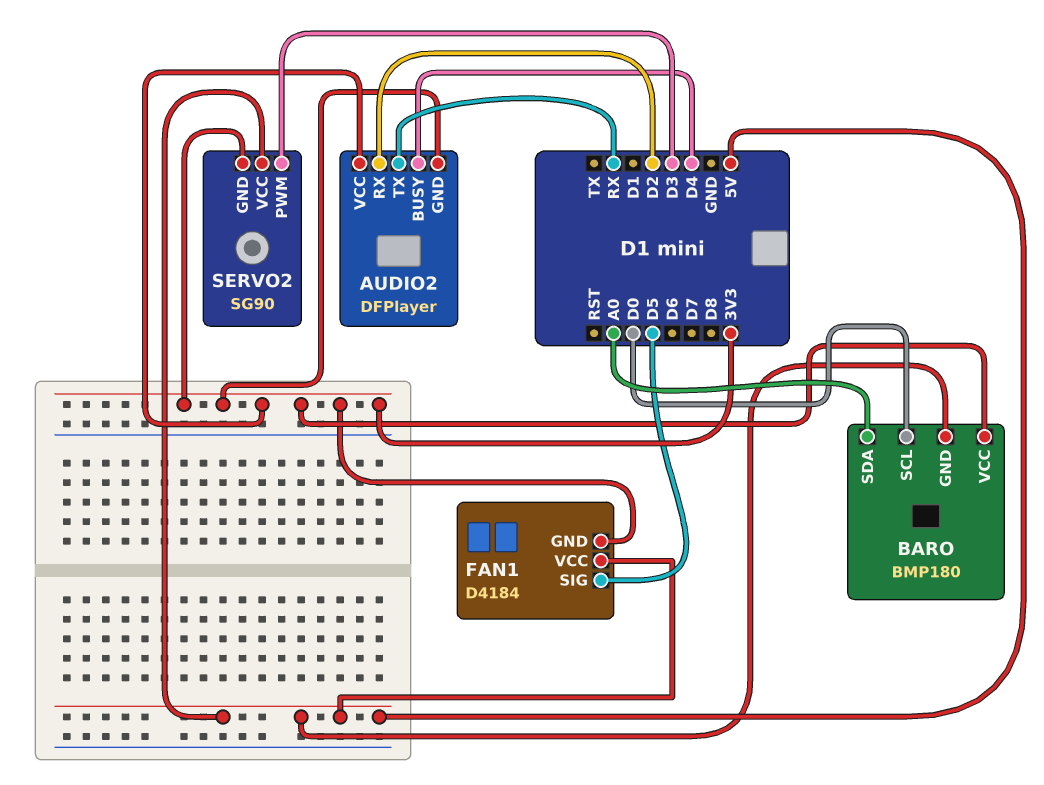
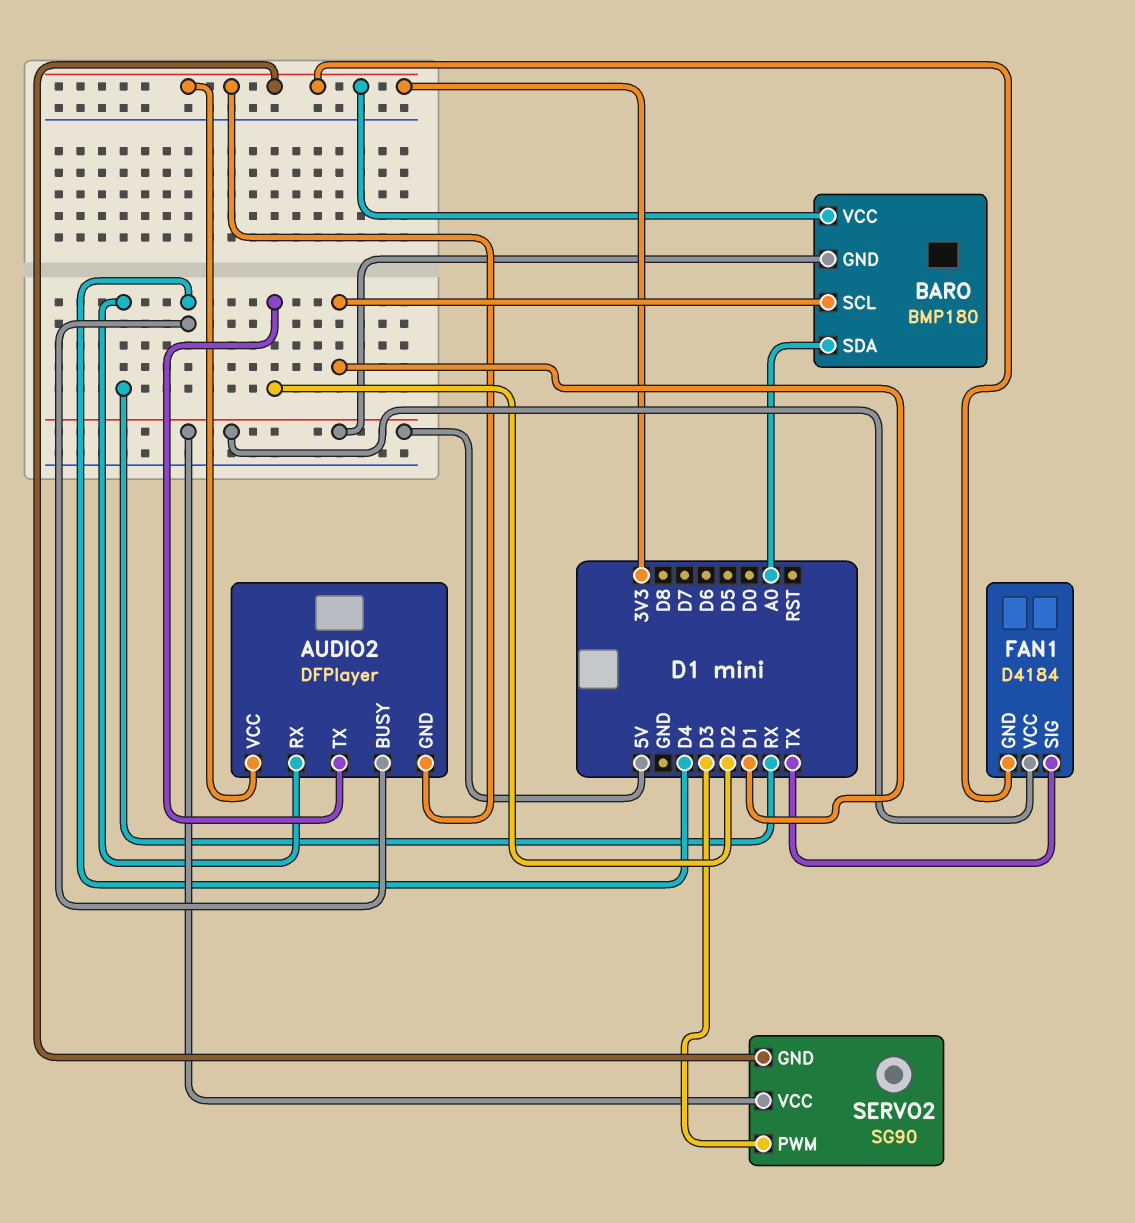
AUDIO2 pin RX: D2 -> RX
AUDIO2 pin TX: RX -> D2
BARO pin SCL: D0 -> D1
FAN1 pin SIG: D5 -> TX

